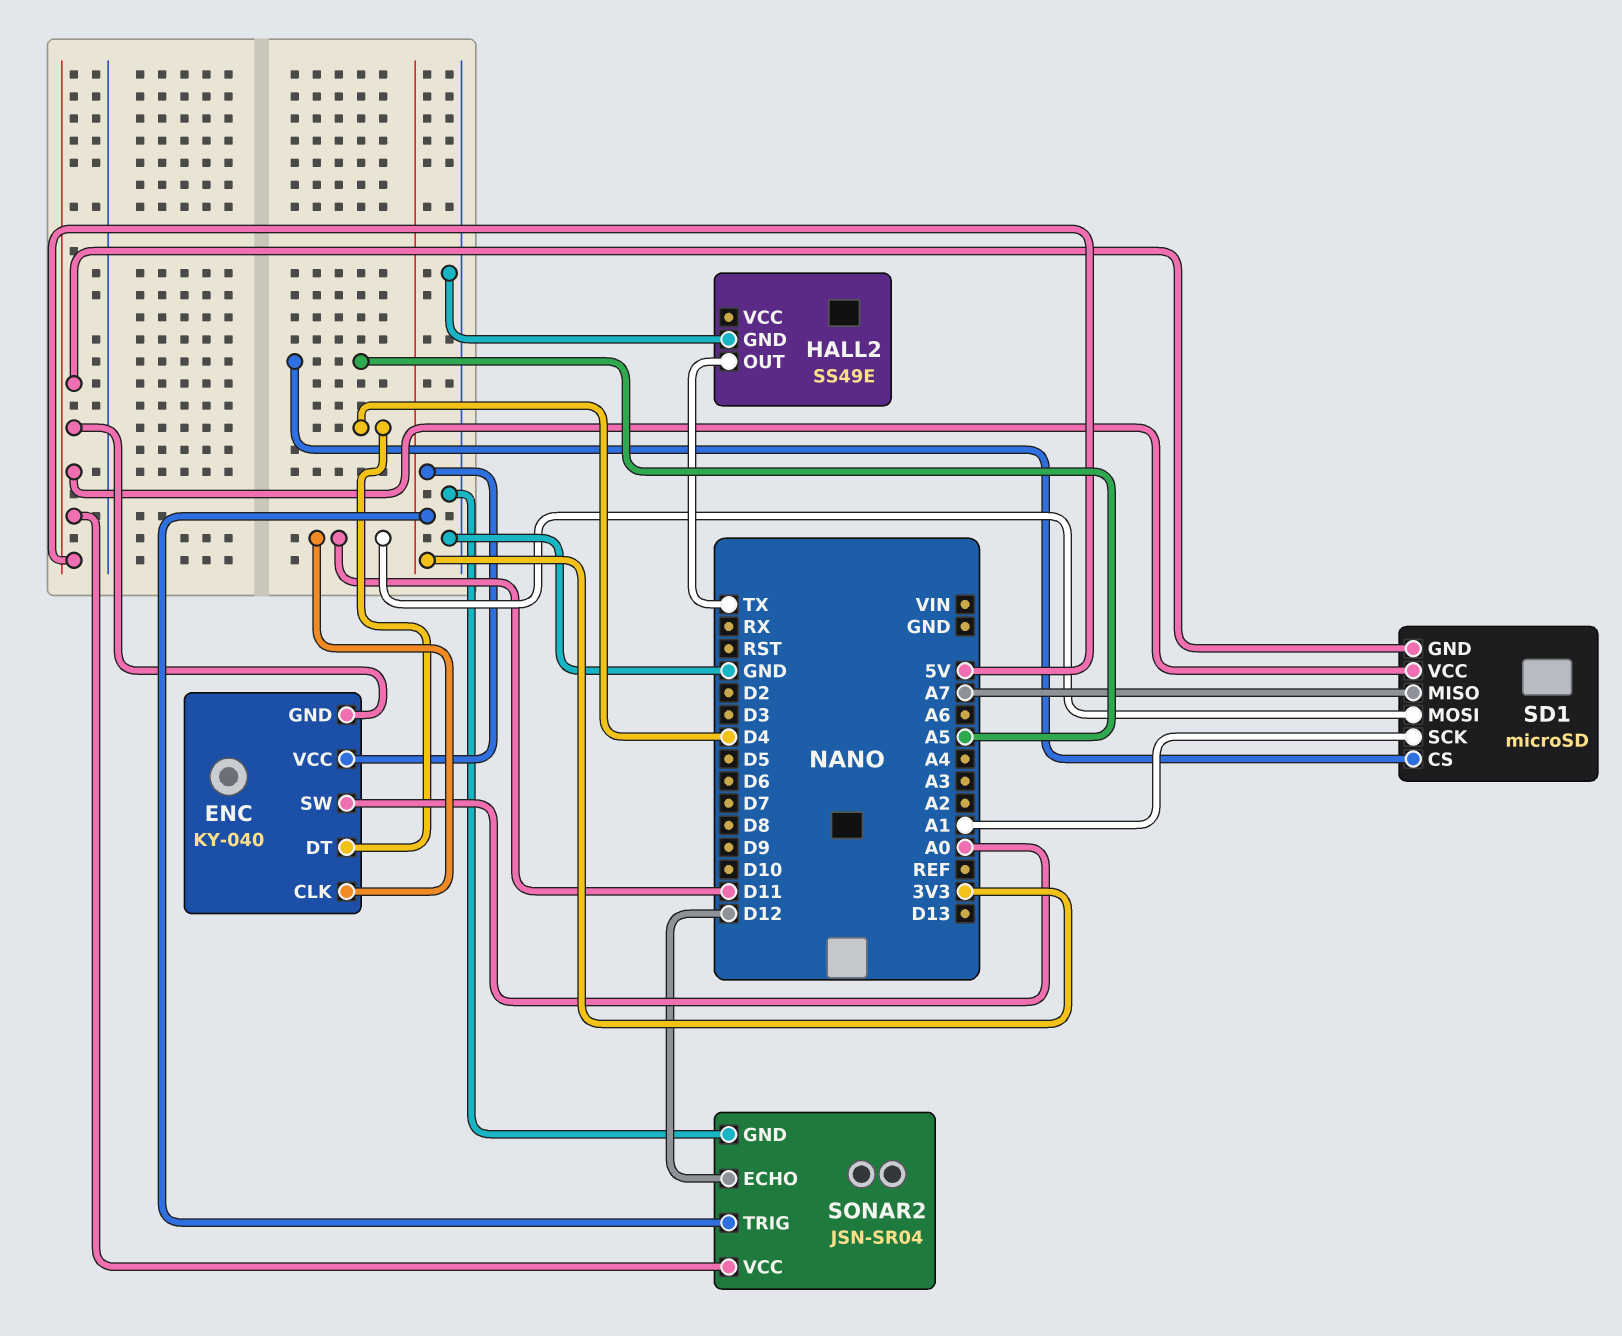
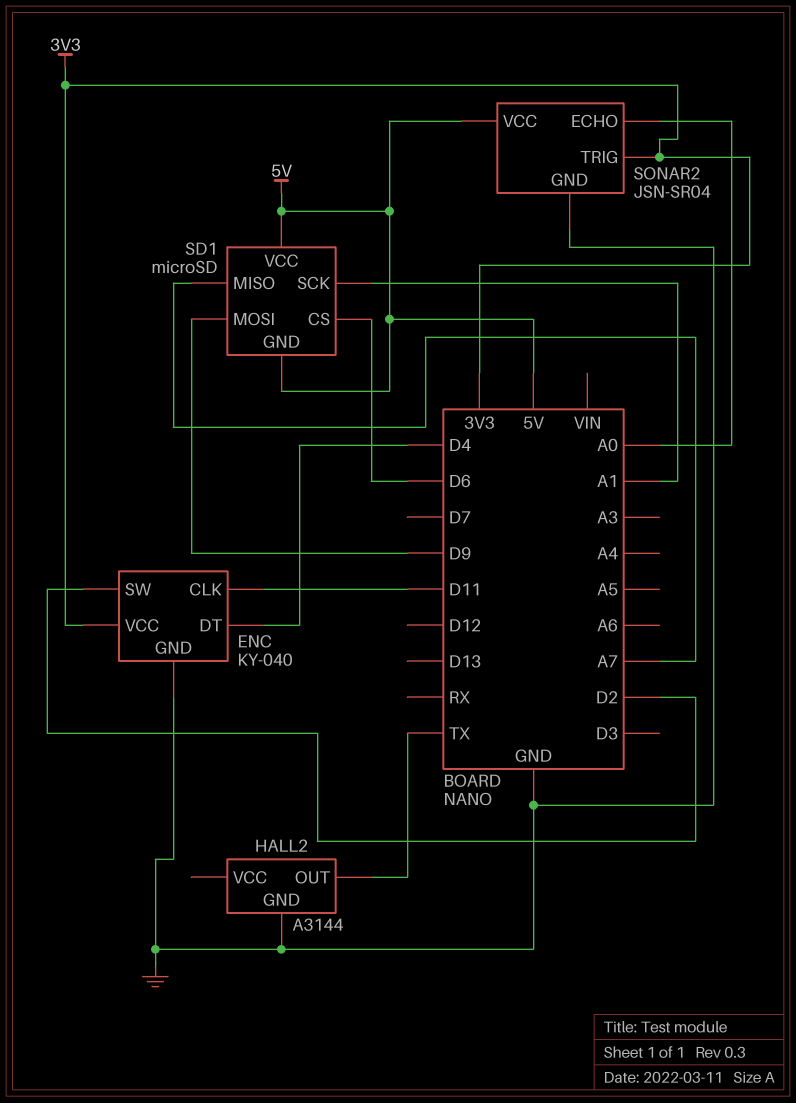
ENC pin GND: 5V -> GND
ENC pin SW: A0 -> D2
HALL2: SS49E -> A3144
SD1 pin CS: A5 -> D6
SD1 pin MOSI: D11 -> D9
SONAR2 pin ECHO: D12 -> A0

